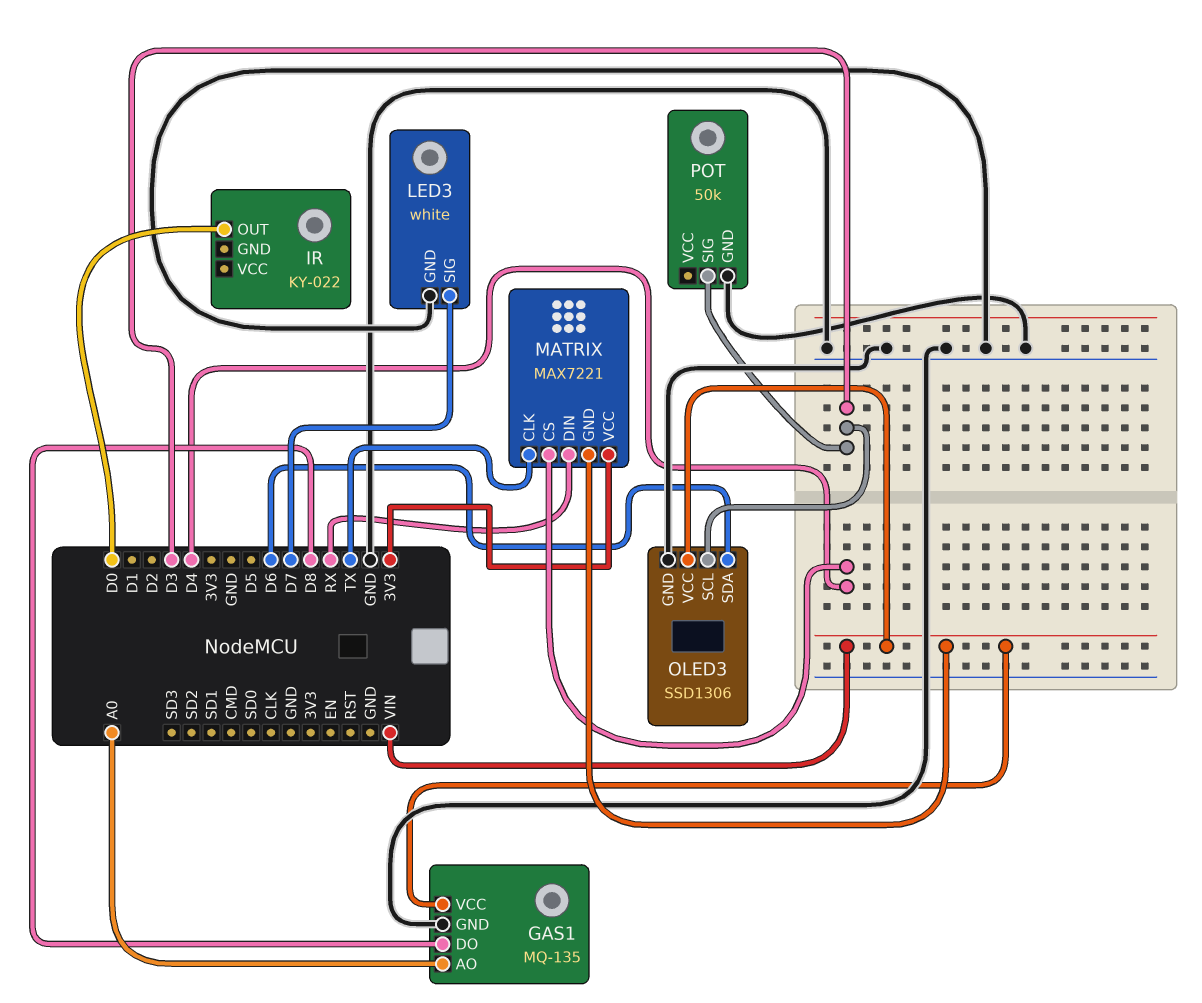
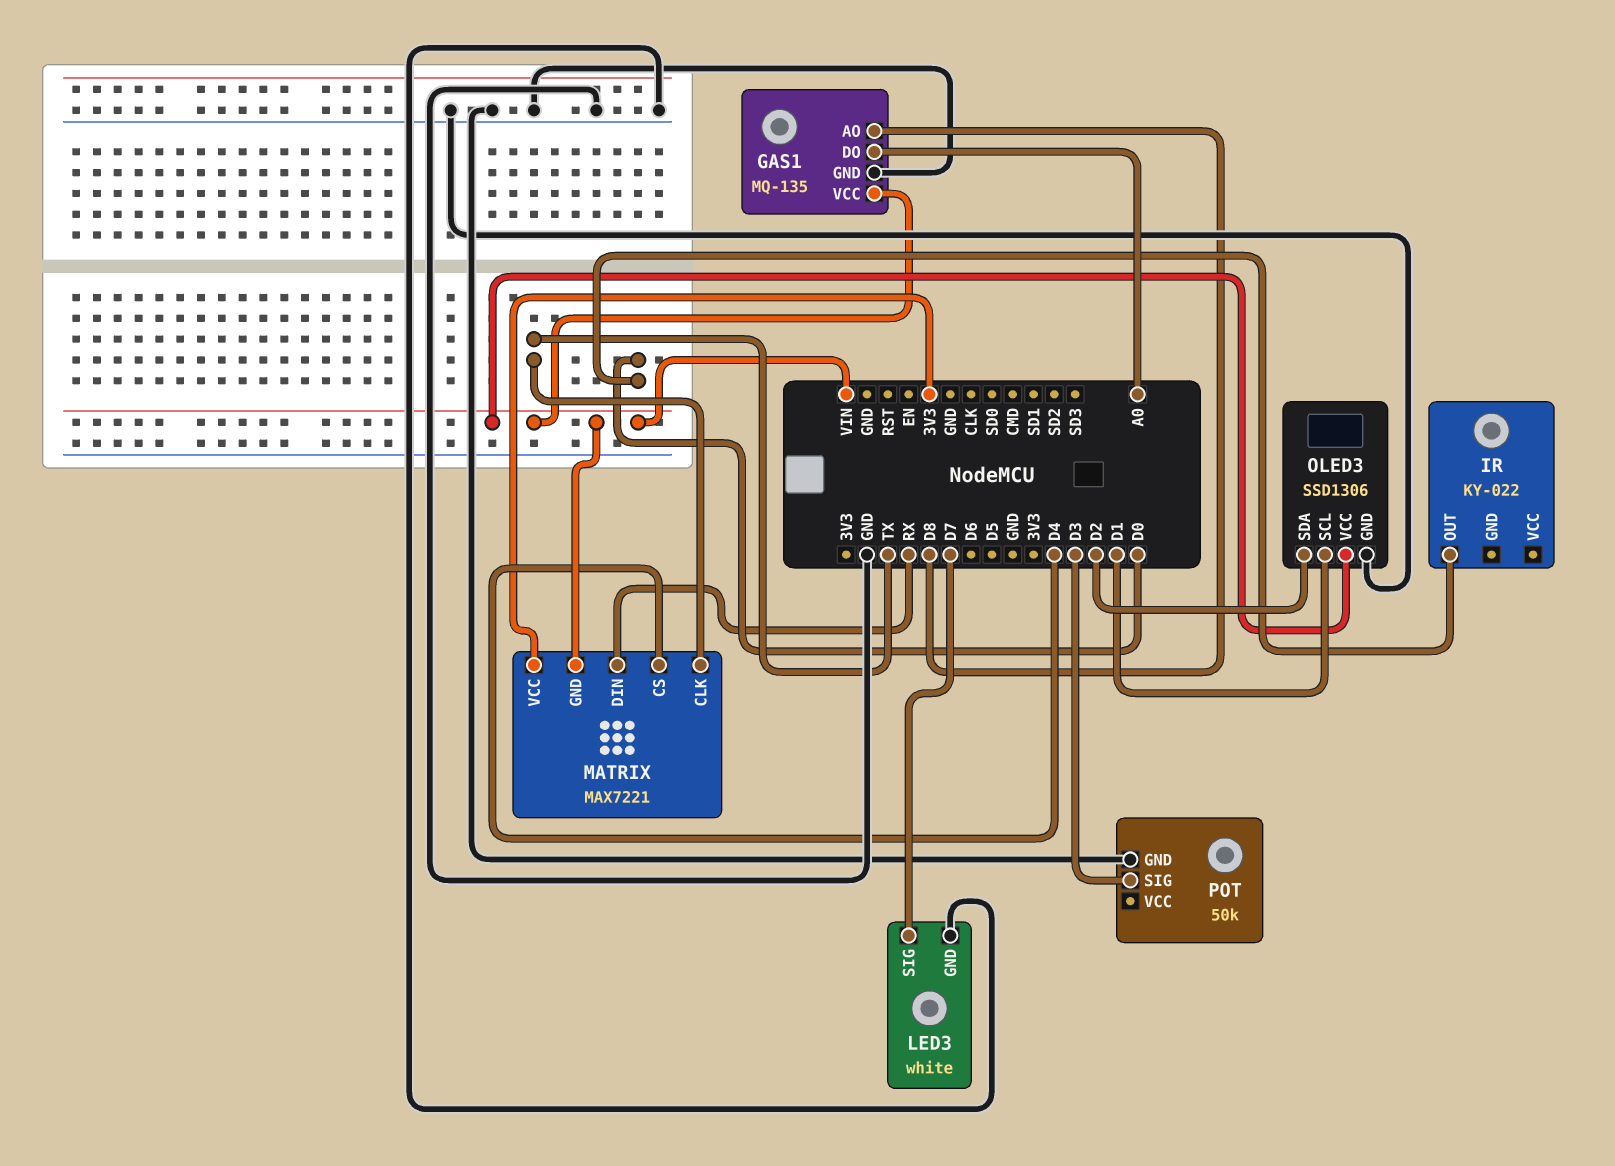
GAS1 pin AO: A0 -> D8
GAS1 pin DO: D8 -> A0
OLED3 pin SCL: D3 -> D1
OLED3 pin SDA: D6 -> D2

